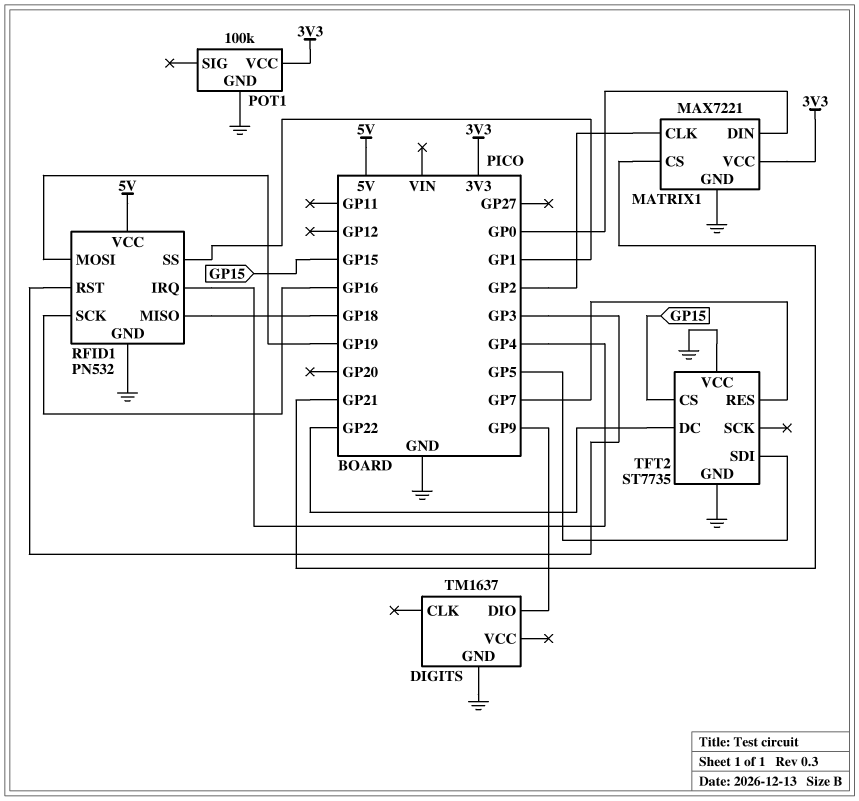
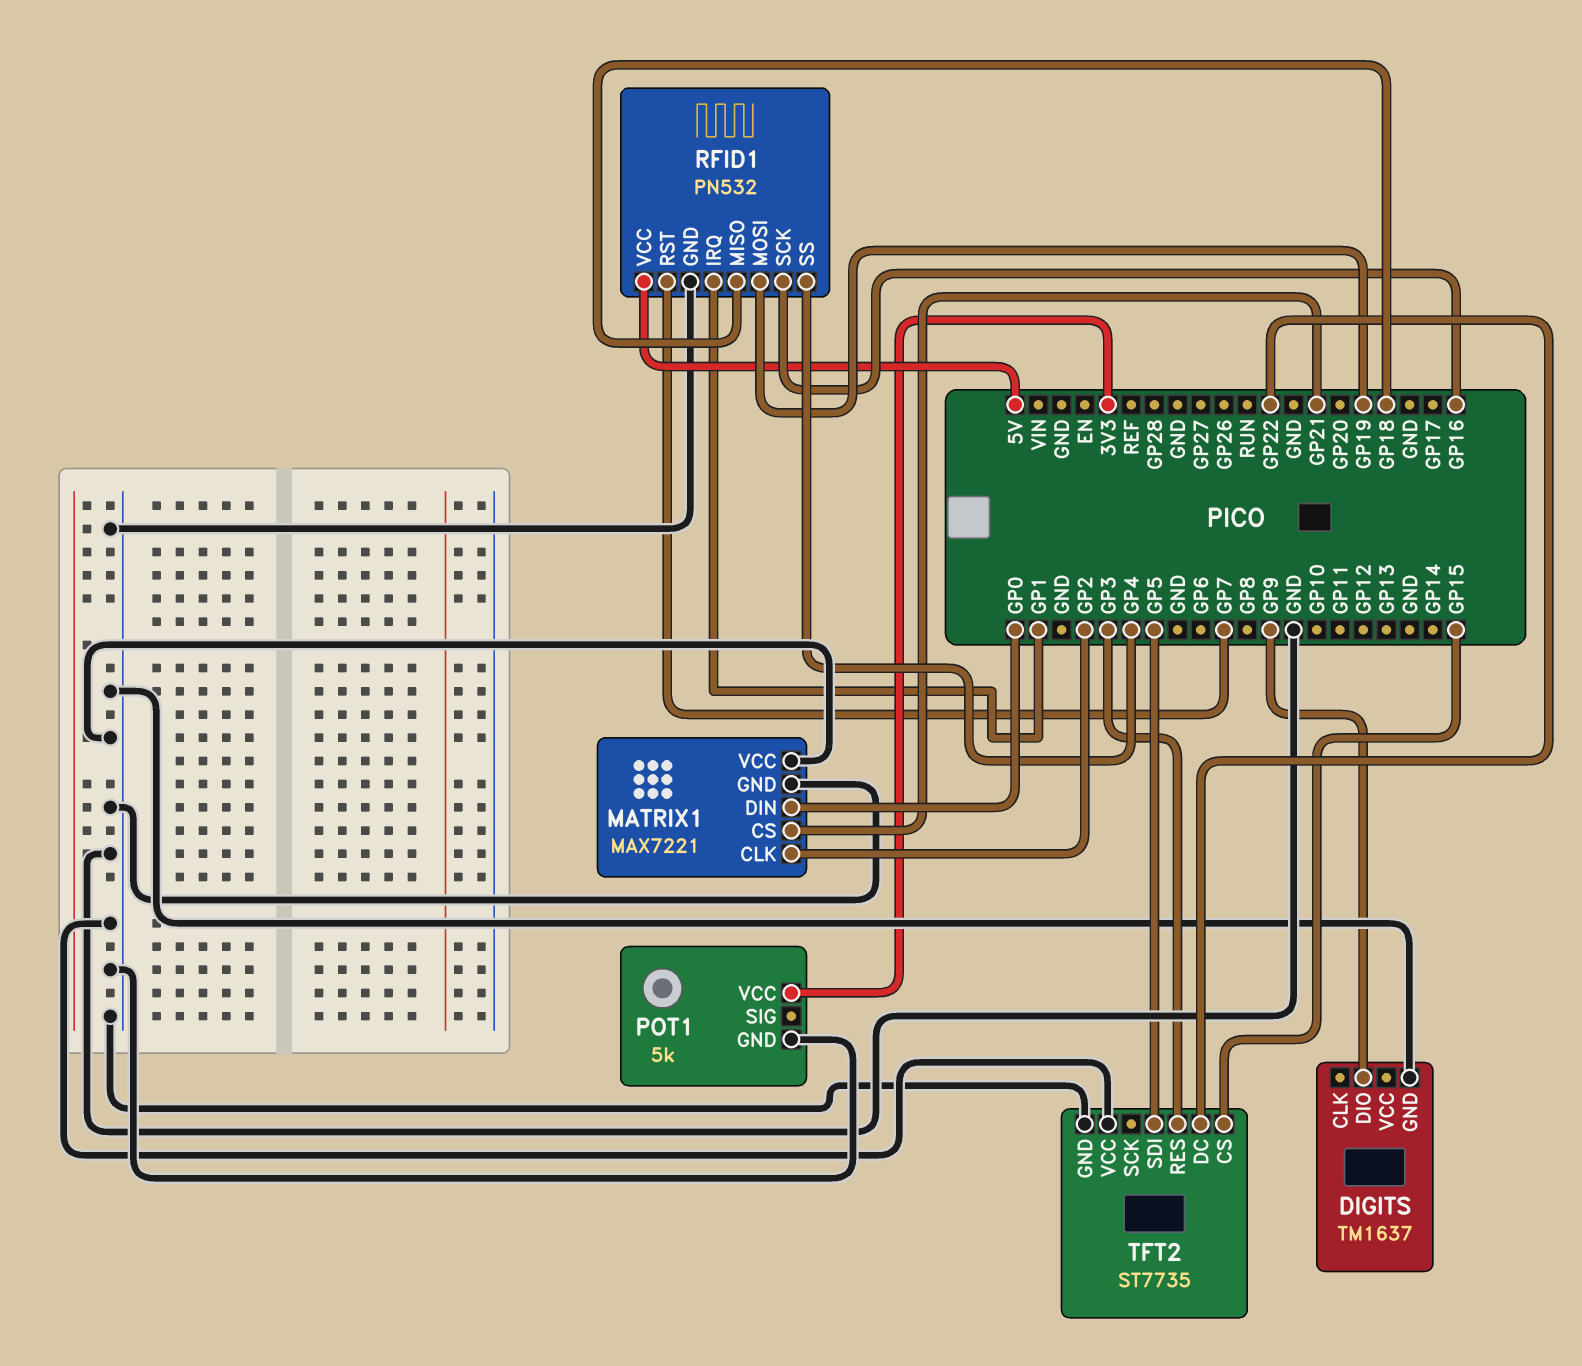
MATRIX1 pin VCC: 3V3 -> GND
POT1: 100k -> 5k
RFID1 pin IRQ: GP4 -> GP1
RFID1 pin RST: GP3 -> GP7
RFID1 pin SS: GP1 -> GP4
TFT2 pin RES: GP7 -> GP3

